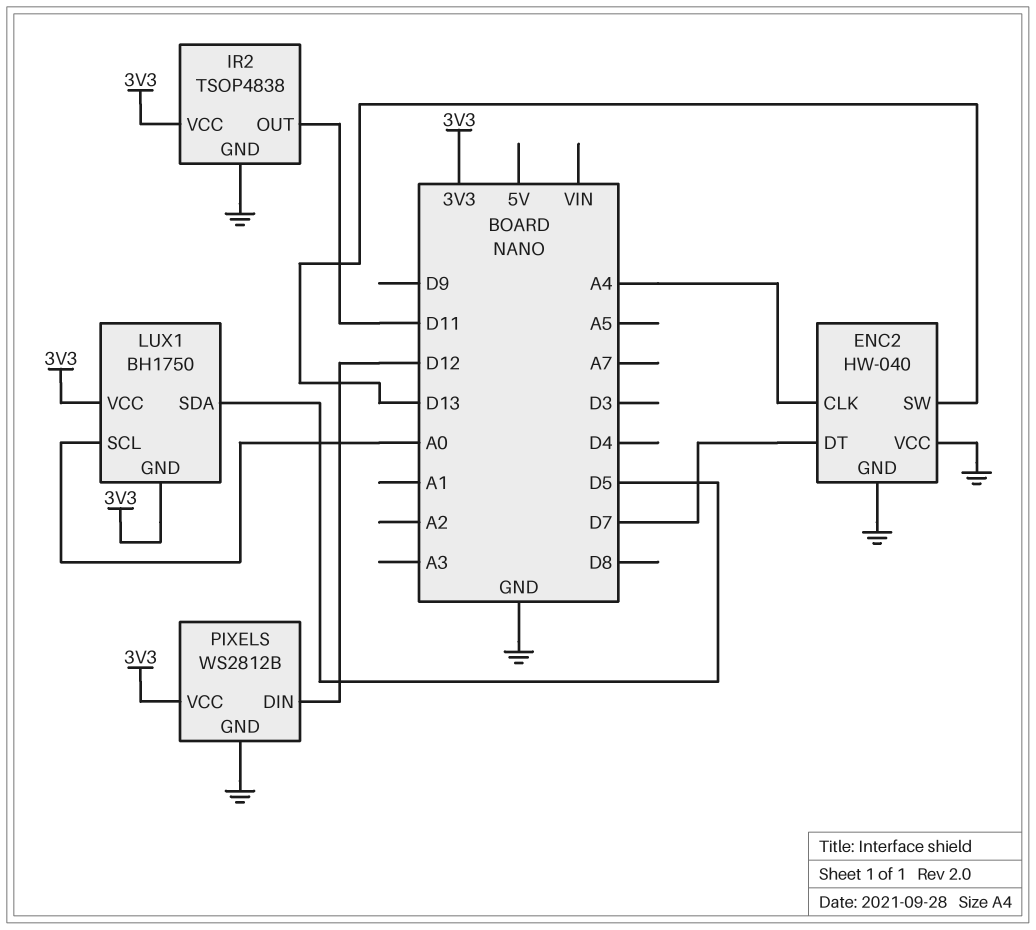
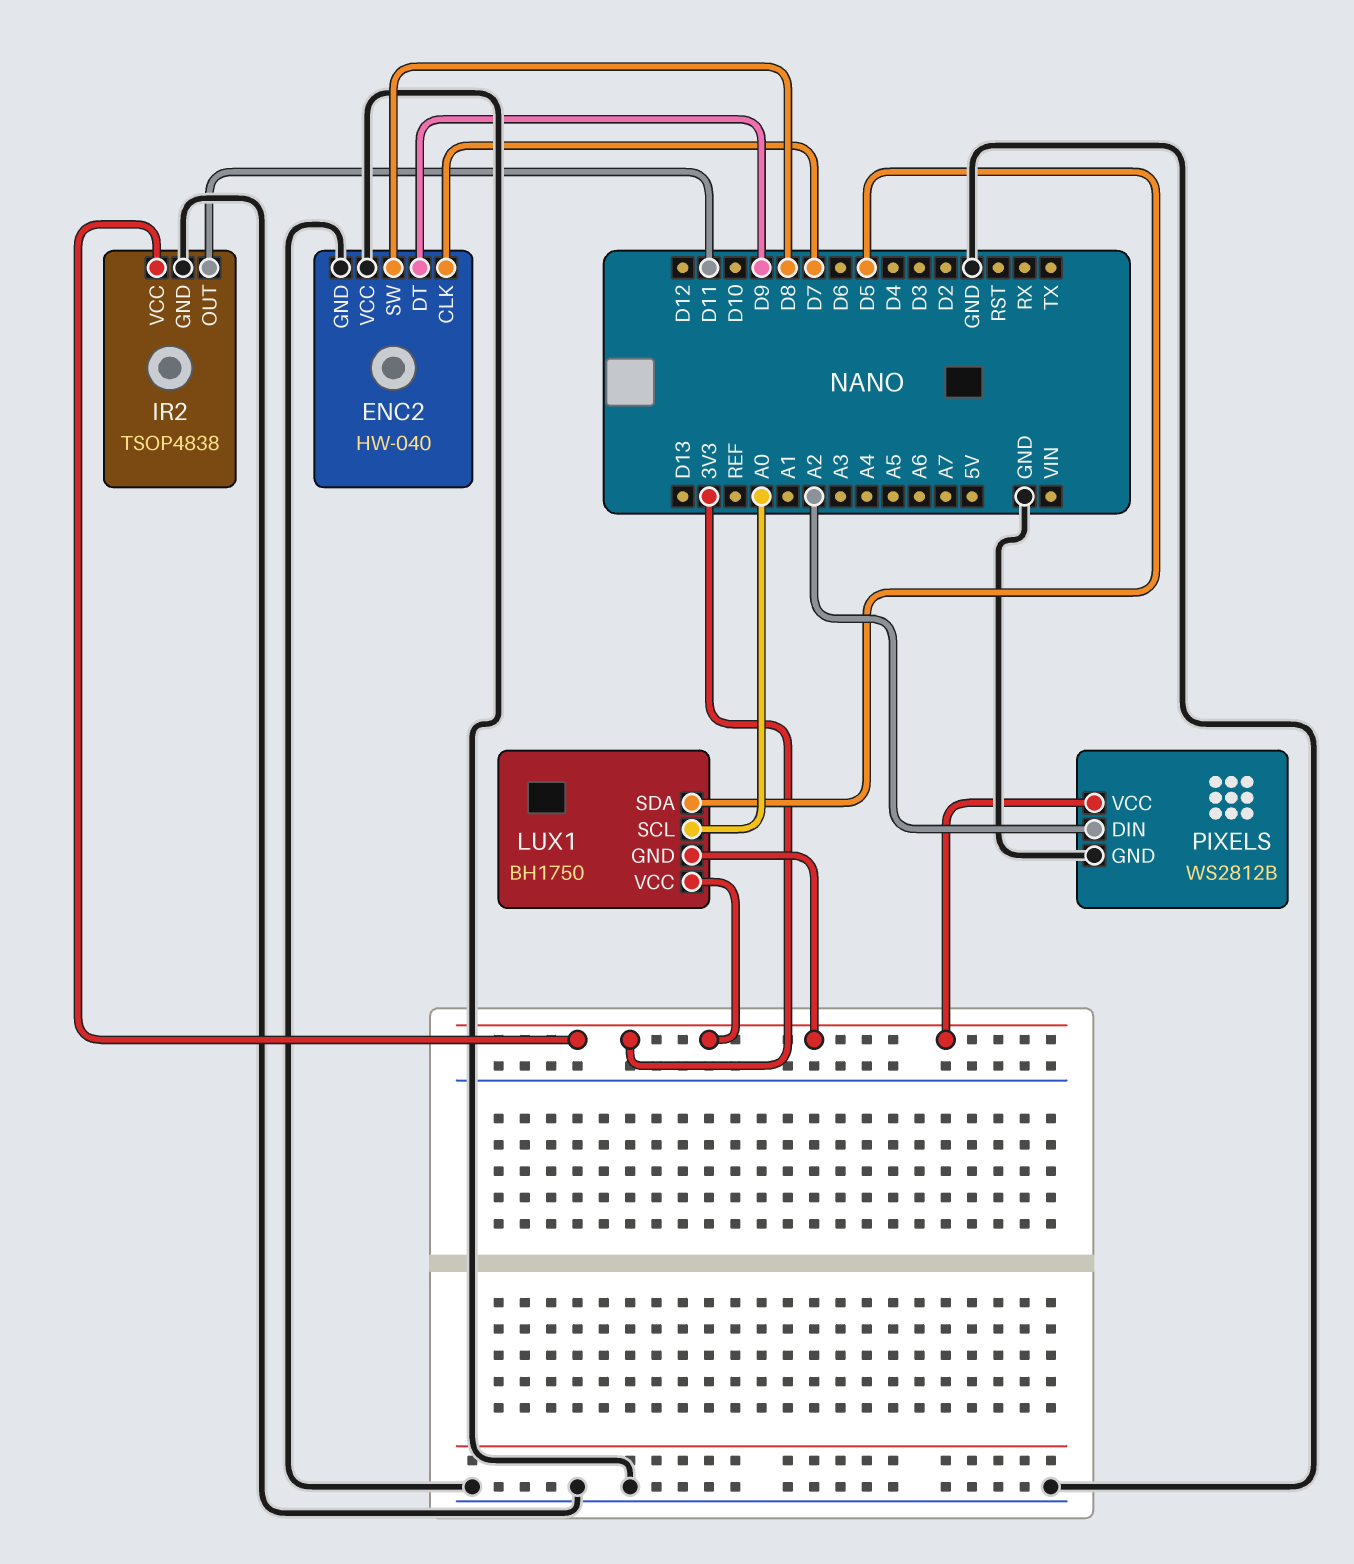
ENC2 pin CLK: A4 -> D7
ENC2 pin DT: D7 -> D9
ENC2 pin SW: D13 -> D8
PIXELS pin DIN: D12 -> A2

